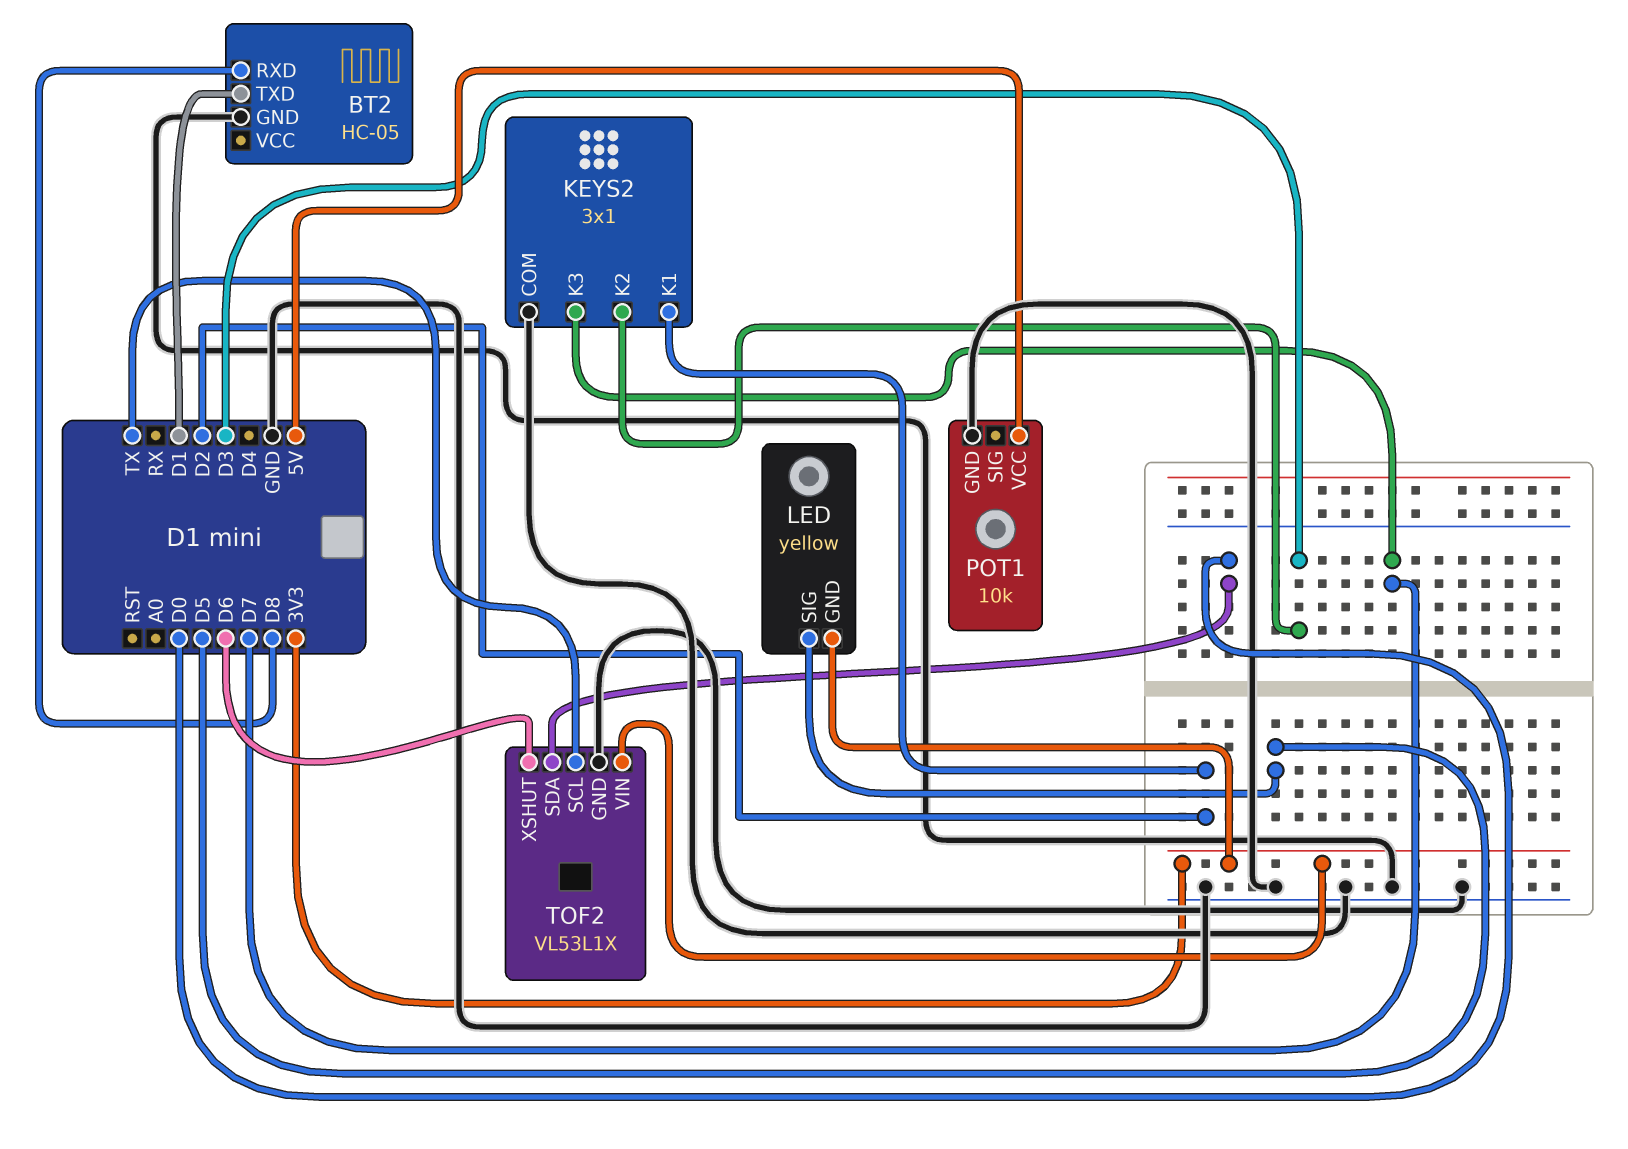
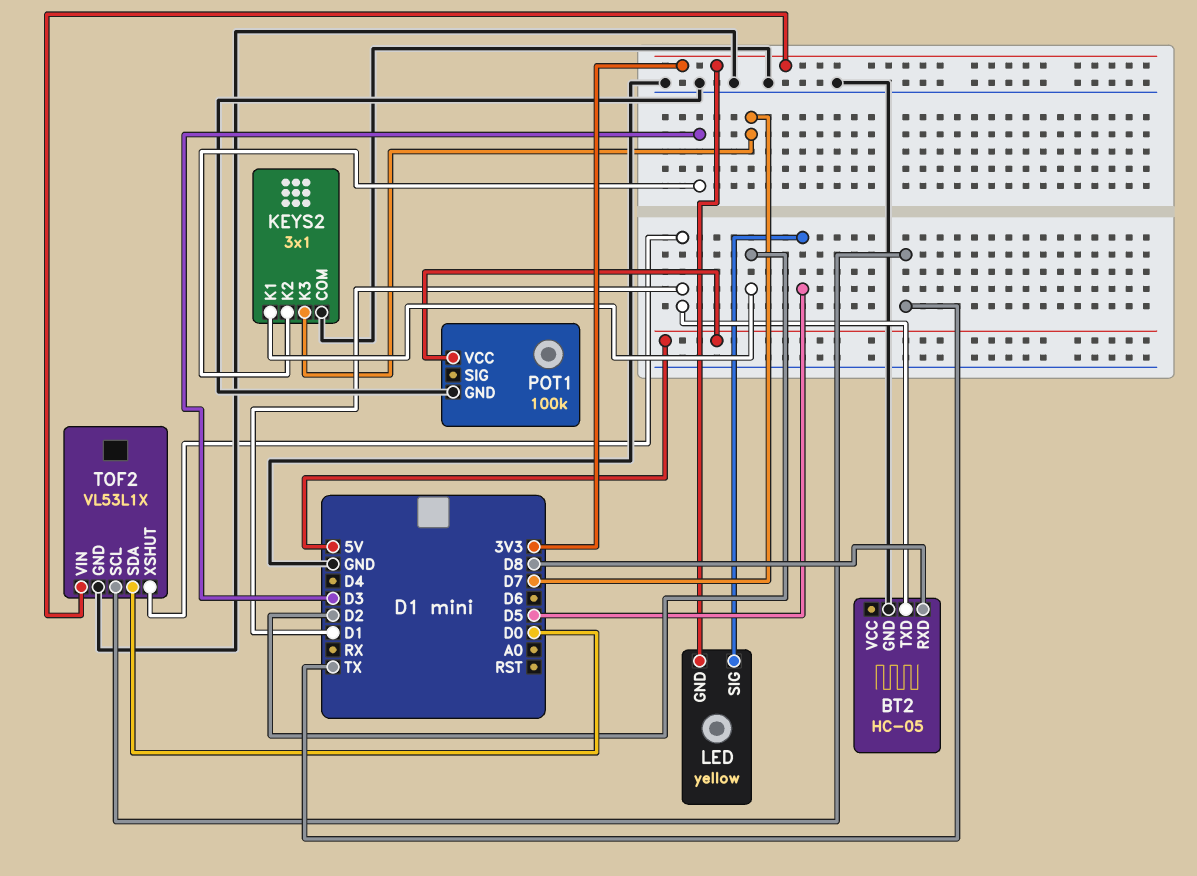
POT1: 10k -> 100k
TOF2 pin XSHUT: D6 -> D1

